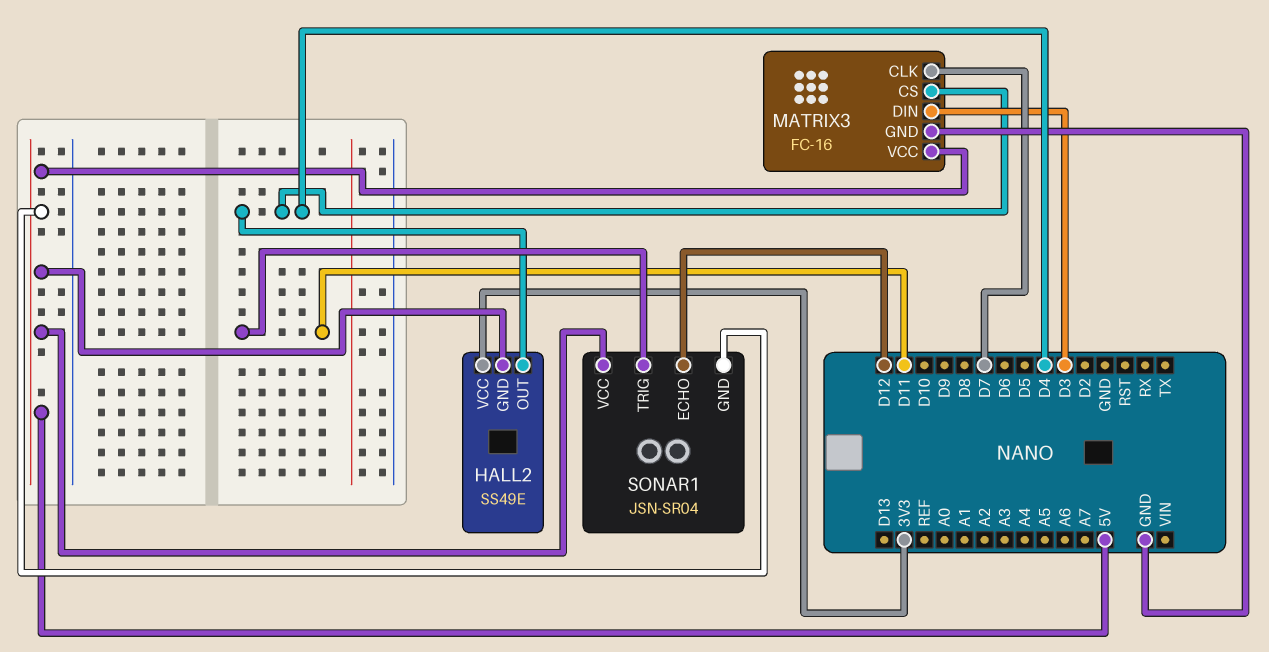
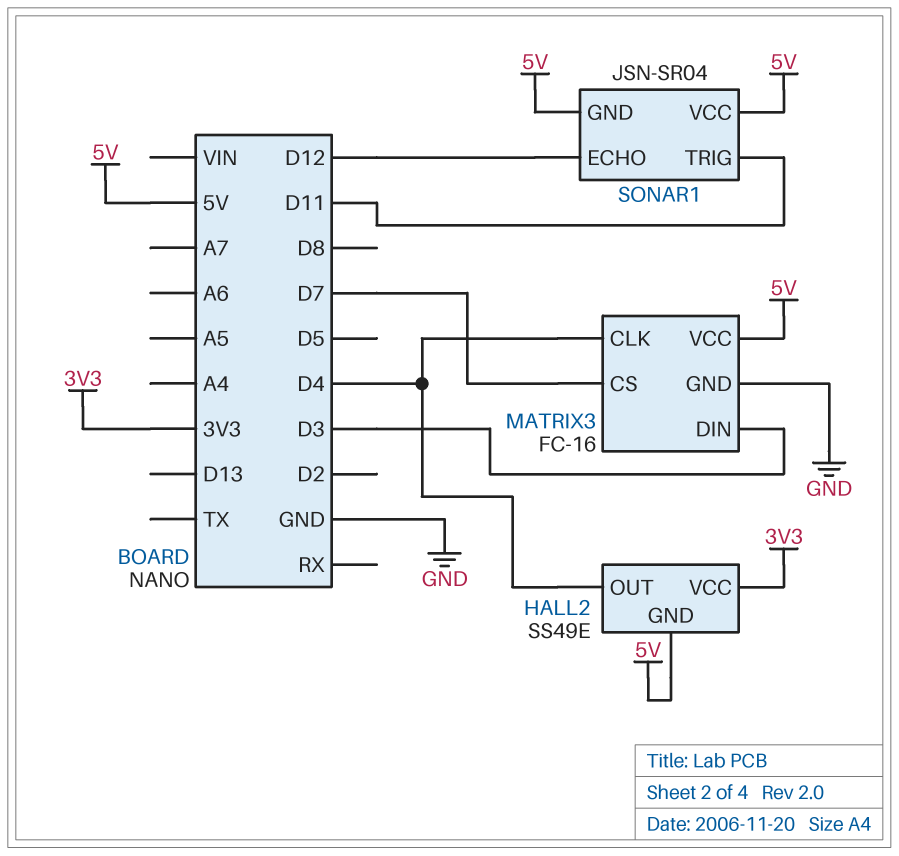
MATRIX3 pin CLK: D7 -> D4
MATRIX3 pin CS: D4 -> D7

